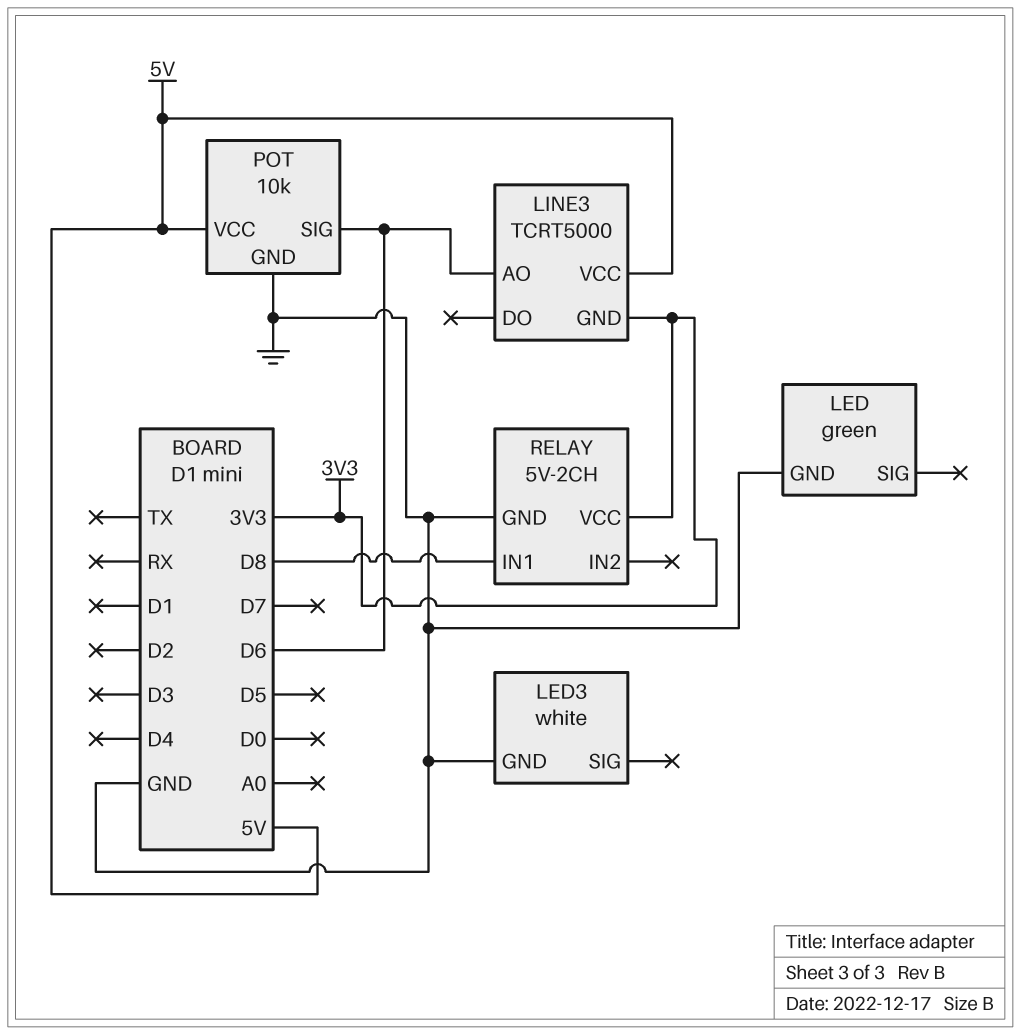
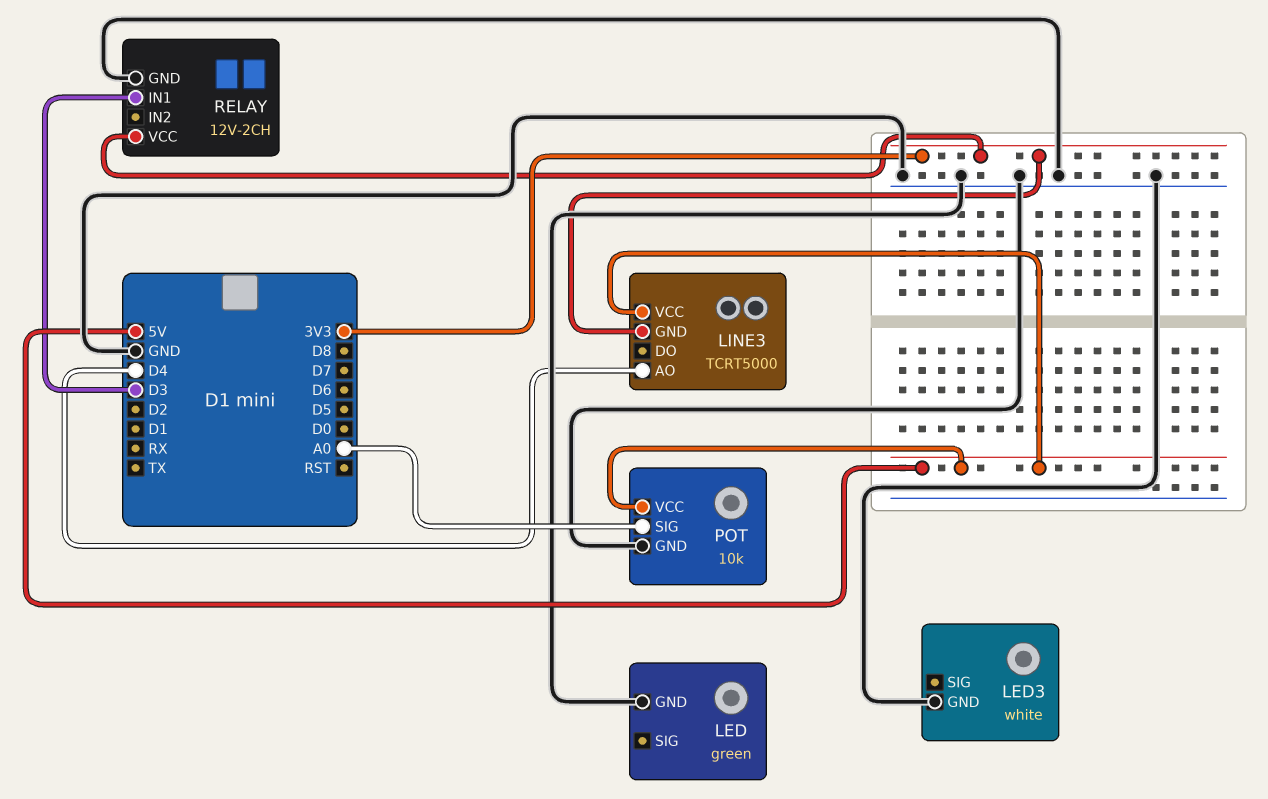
LINE3 pin AO: D6 -> D4
POT pin SIG: D6 -> A0
RELAY: 5V-2CH -> 12V-2CH
RELAY pin IN1: D8 -> D3

